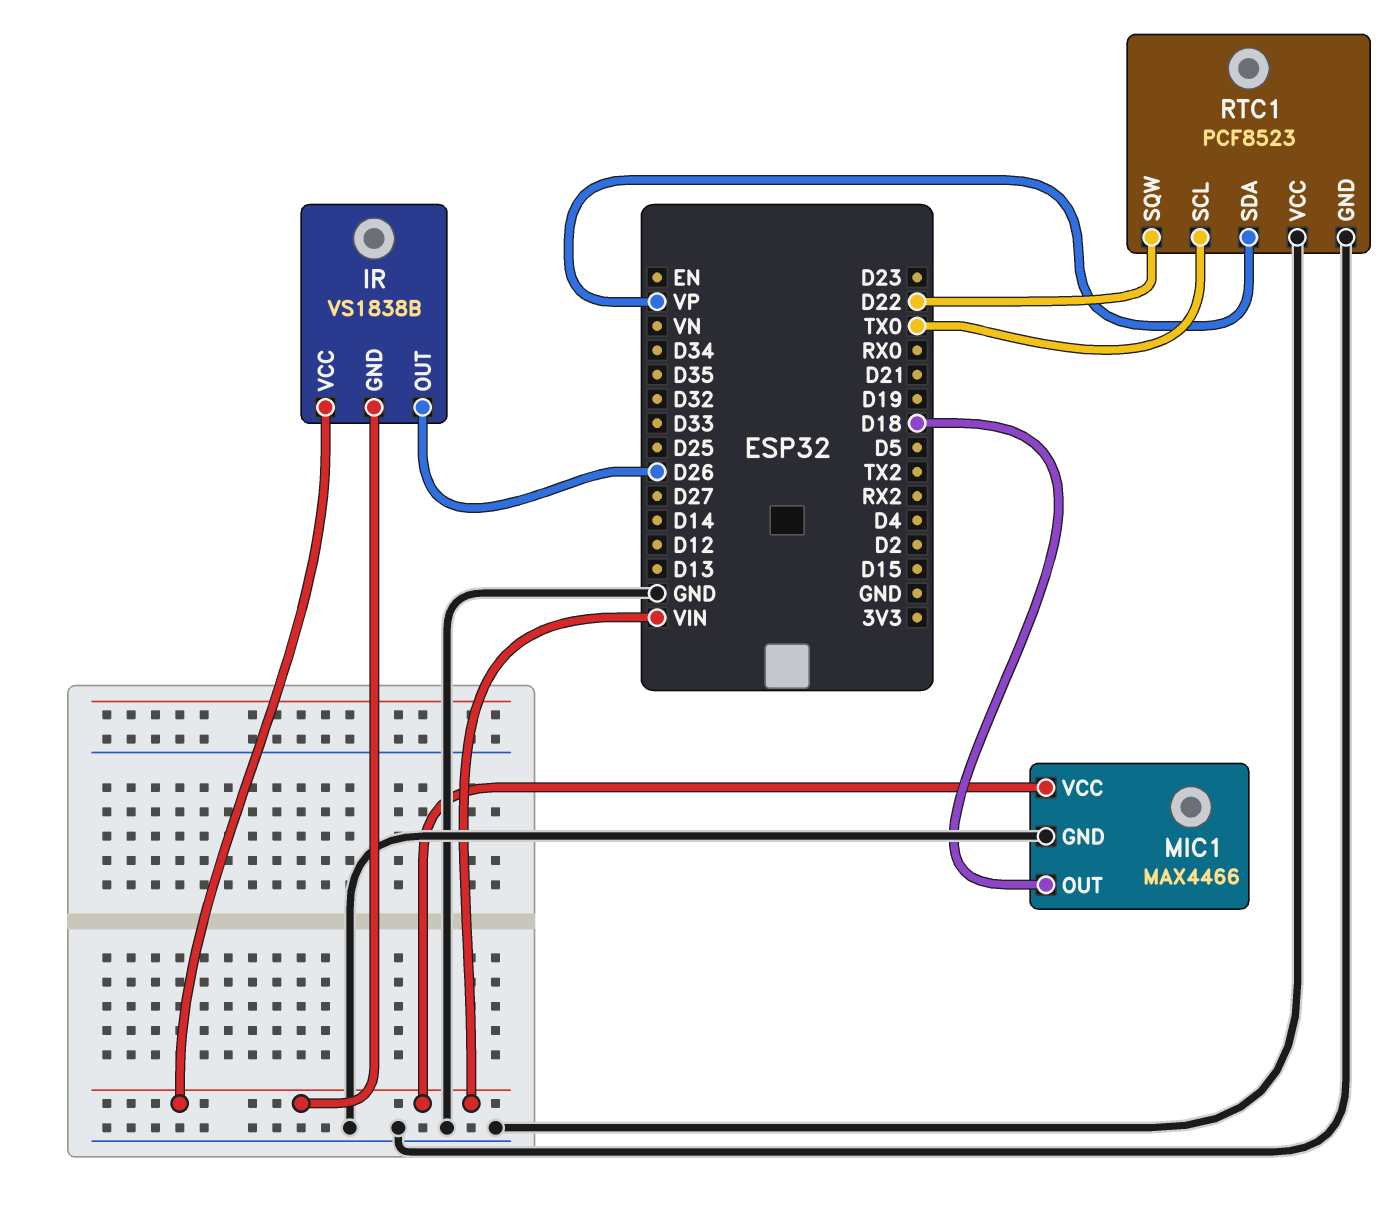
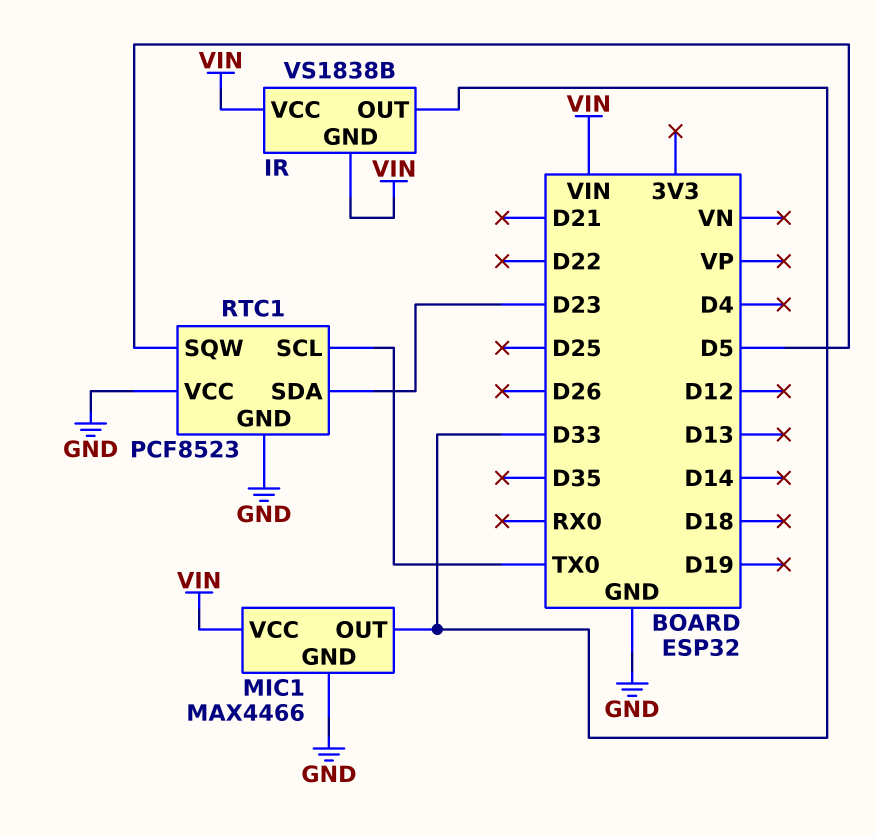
IR pin OUT: D26 -> D33
MIC1 pin OUT: D18 -> D33
RTC1 pin SDA: VP -> D23
RTC1 pin SQW: D22 -> D5

